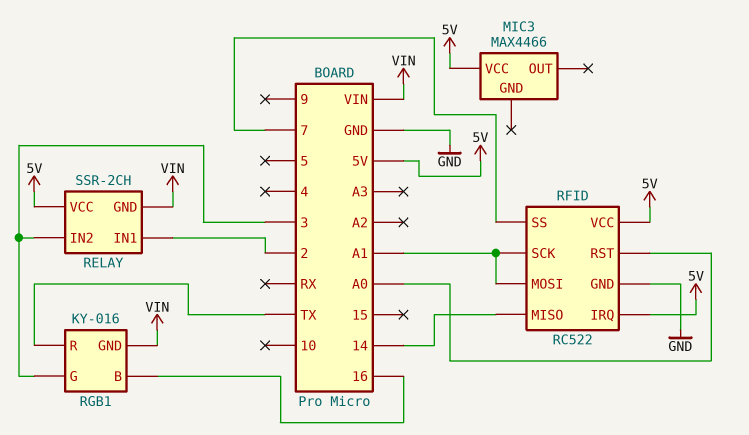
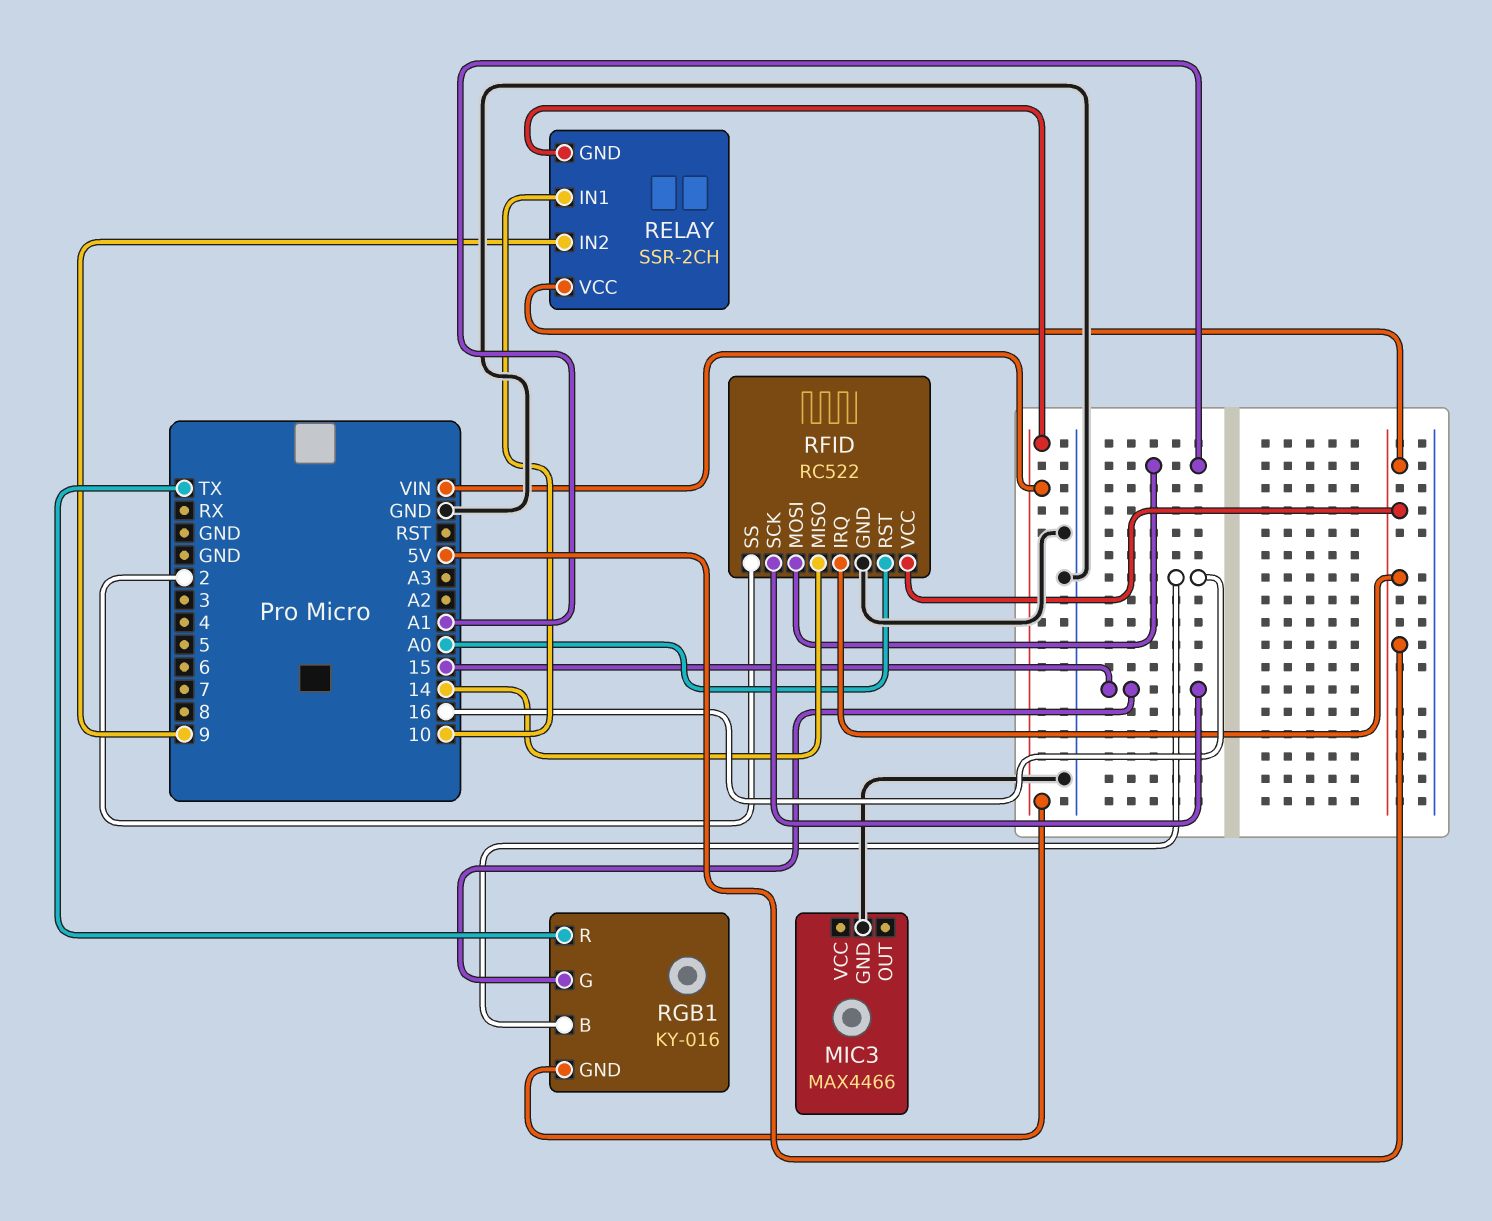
MIC3 pin GND: none -> GND
MIC3 pin VCC: 5V -> none
RELAY pin IN1: 2 -> 10
RELAY pin IN2: 3 -> 9
RFID pin SCK: A1 -> 15
RFID pin SS: 7 -> 2
RGB1 pin G: 3 -> 15

